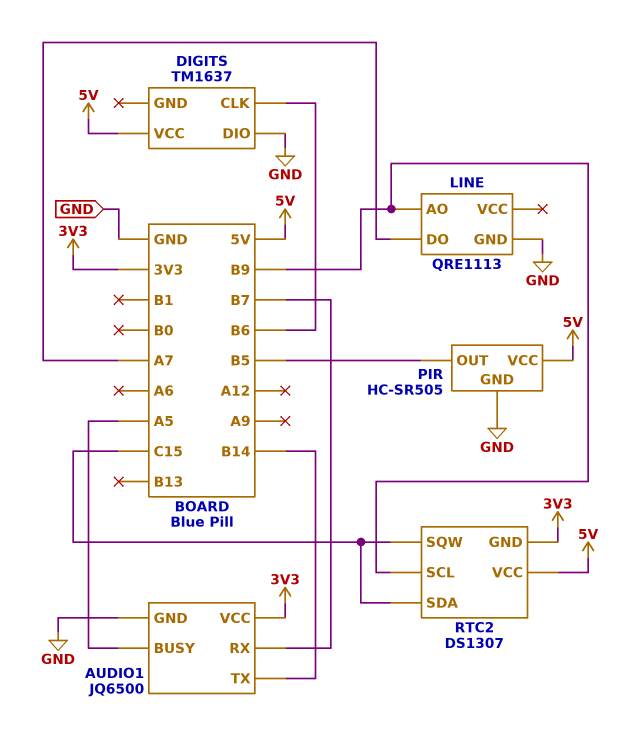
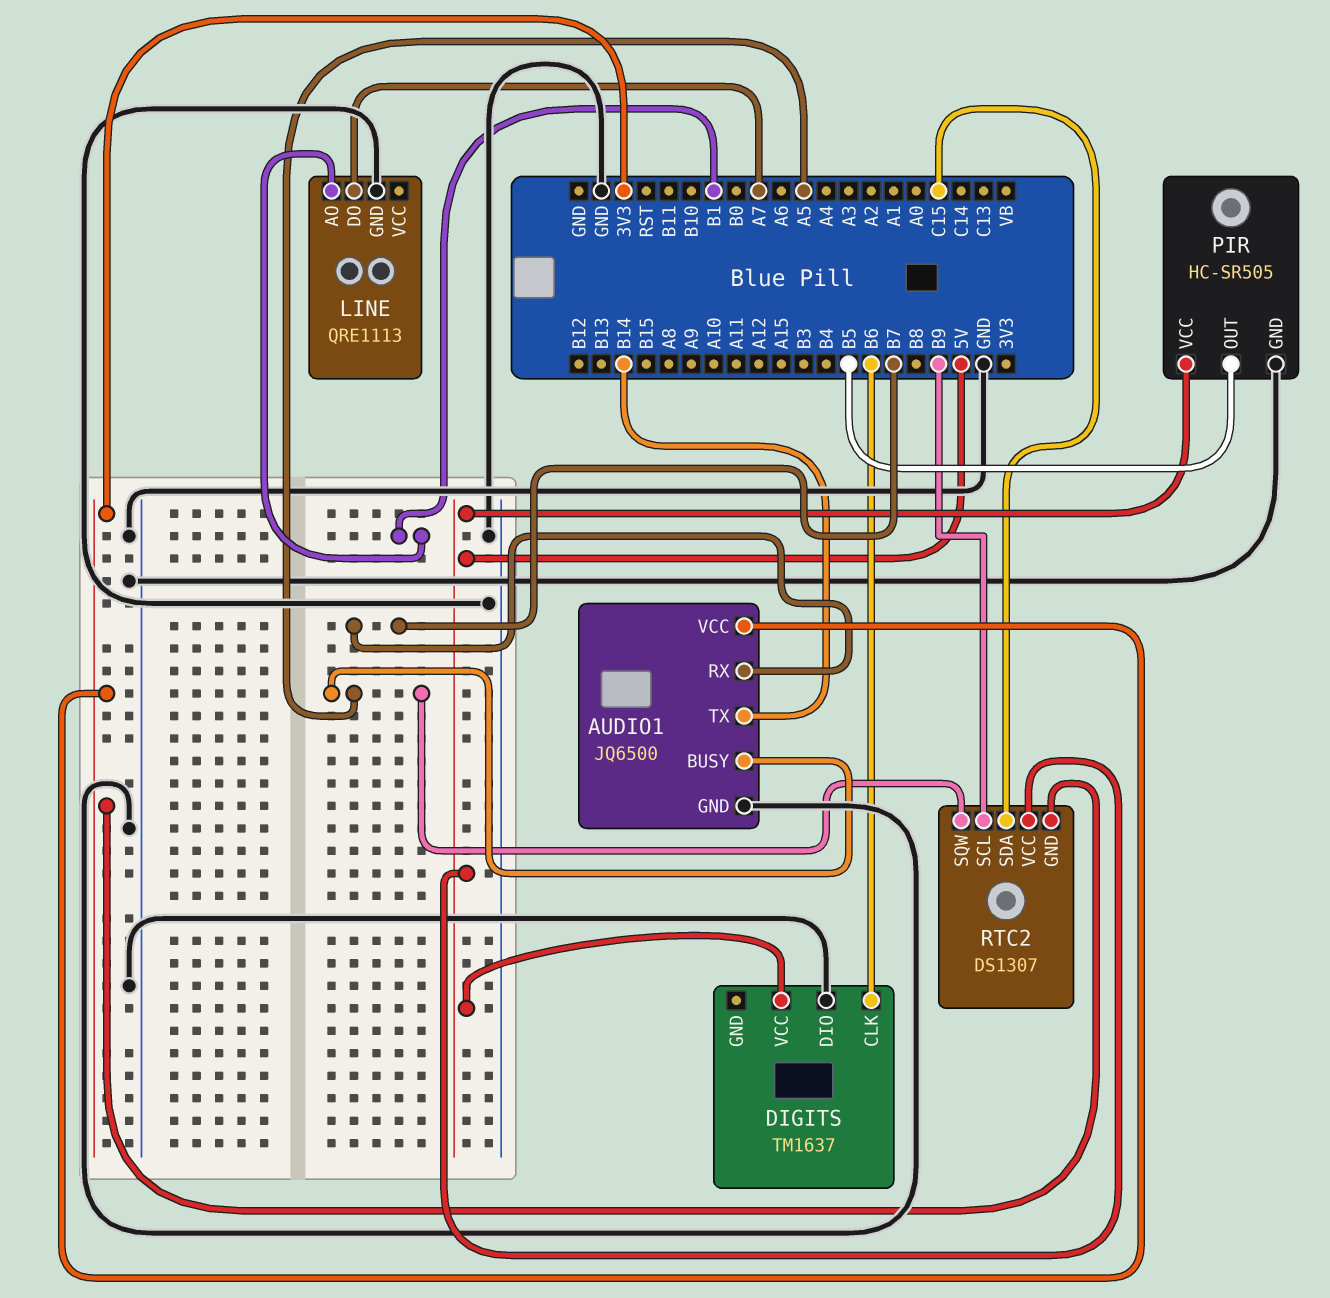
LINE pin AO: B9 -> B1
RTC2 pin SQW: C15 -> A5

